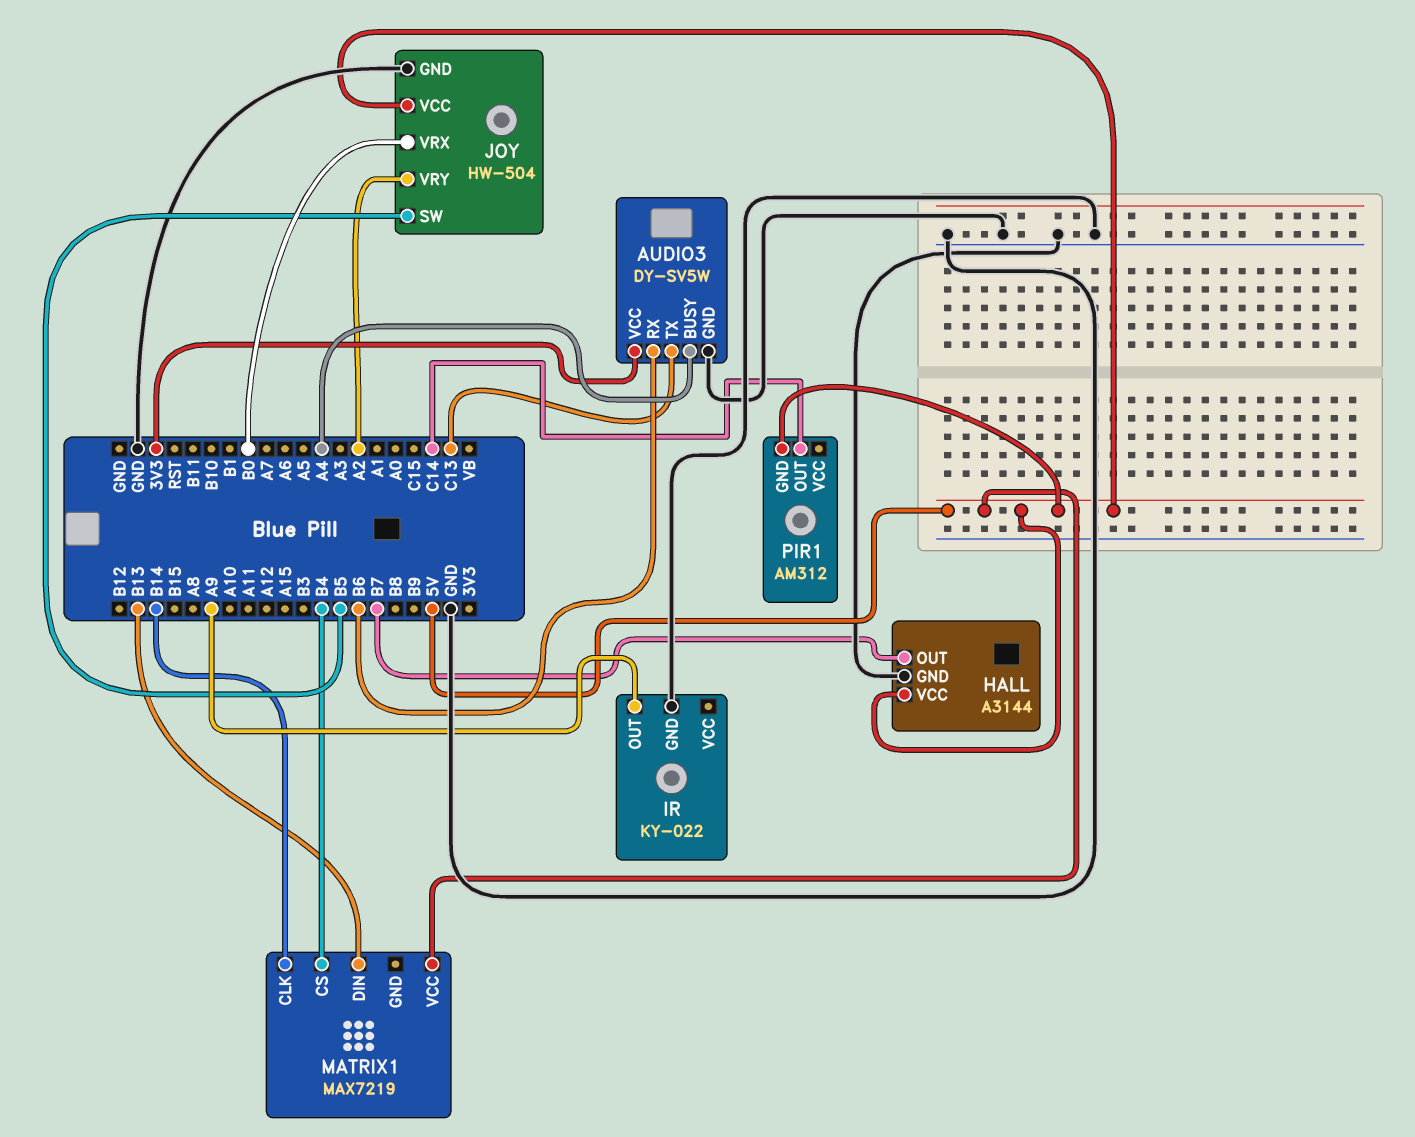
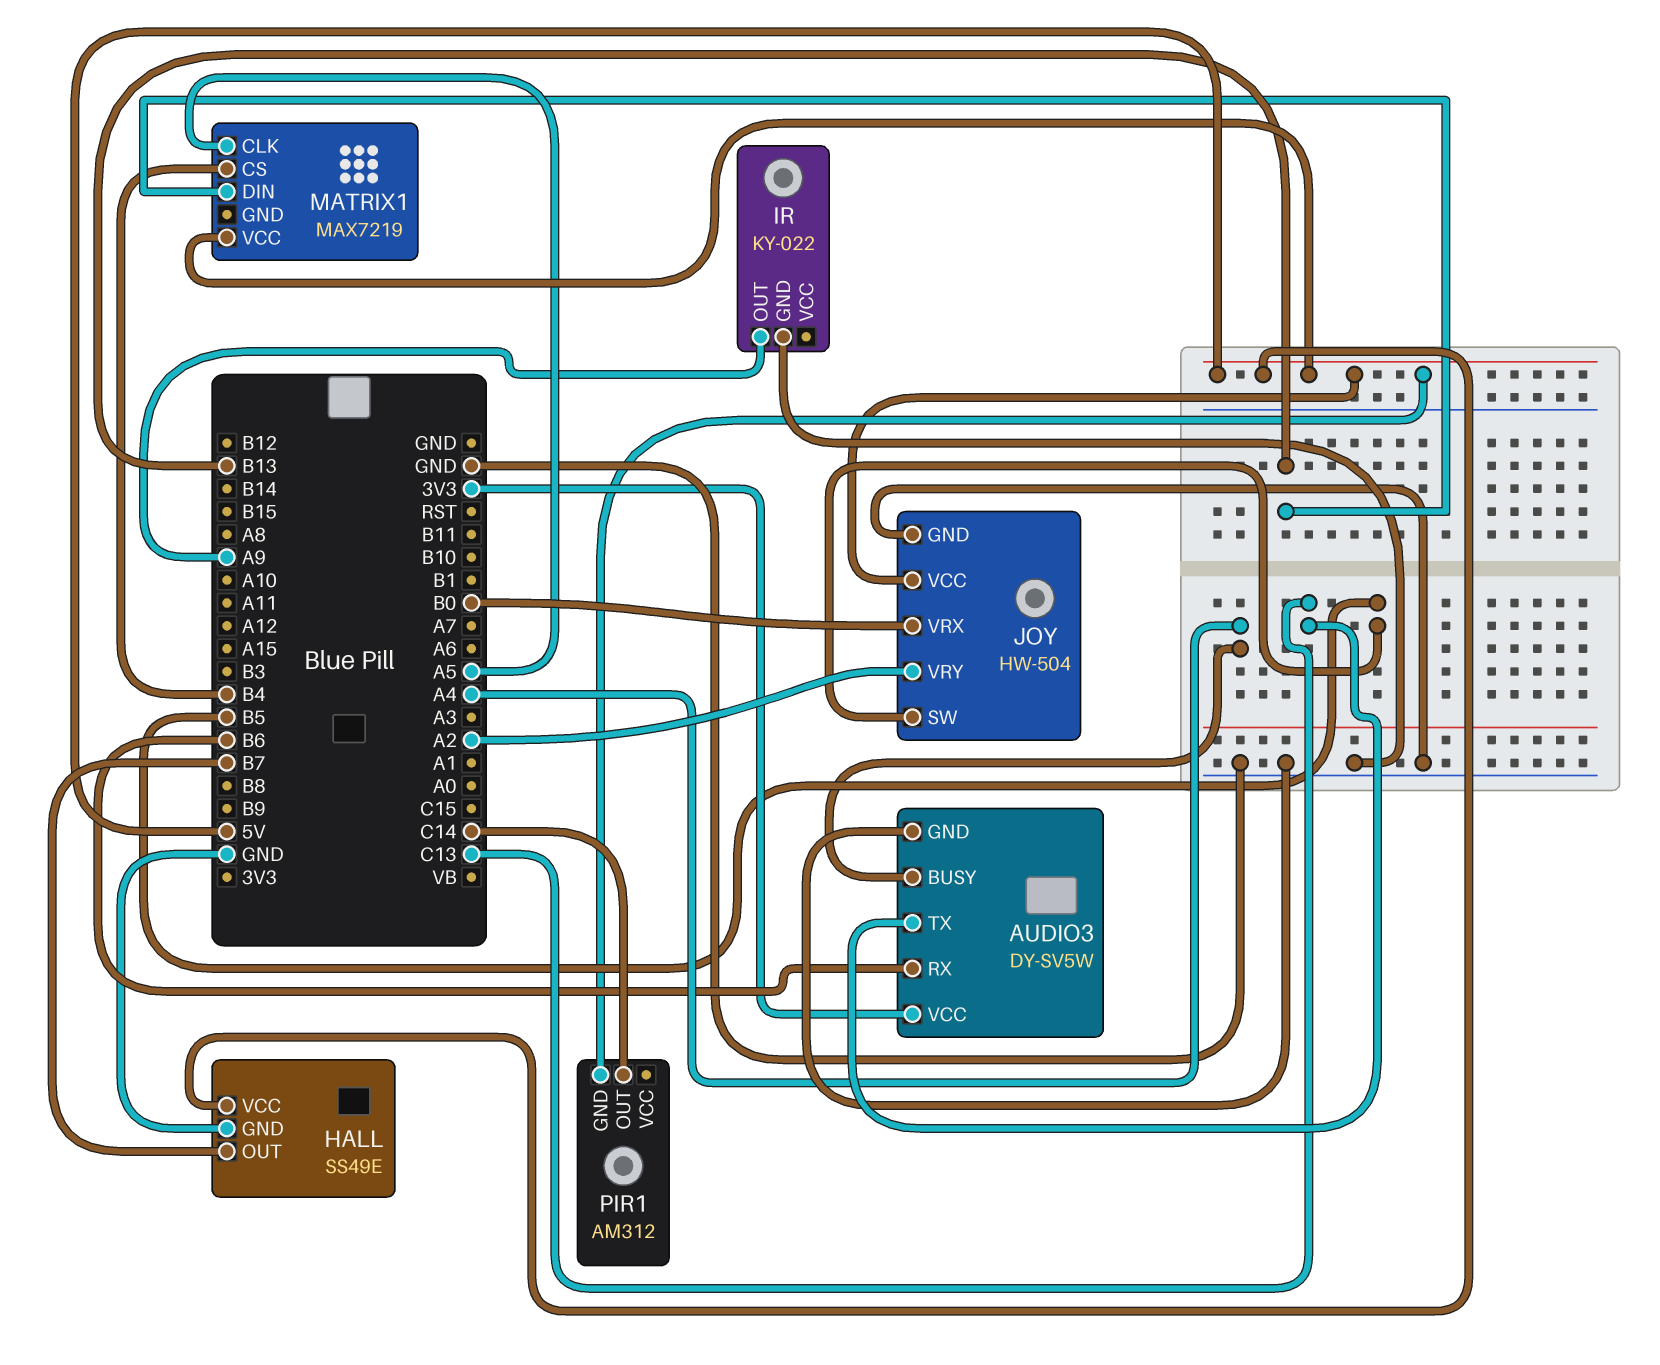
HALL: A3144 -> SS49E
MATRIX1 pin CLK: B14 -> A5

